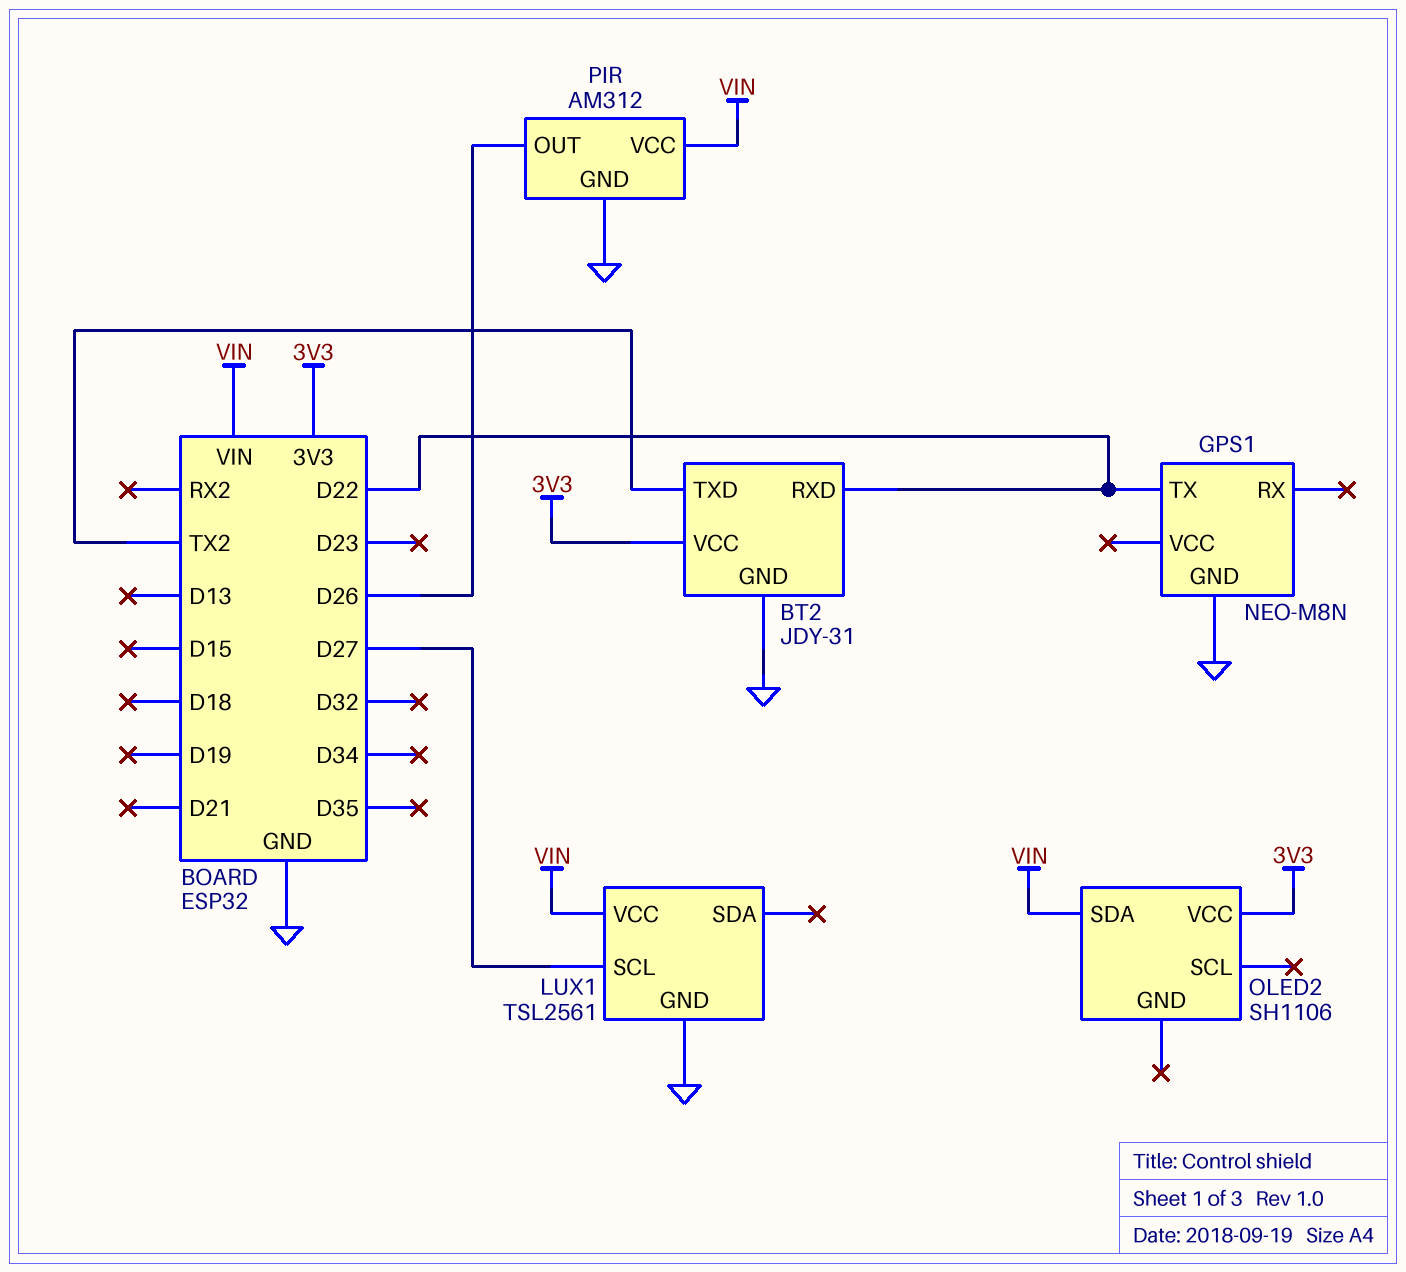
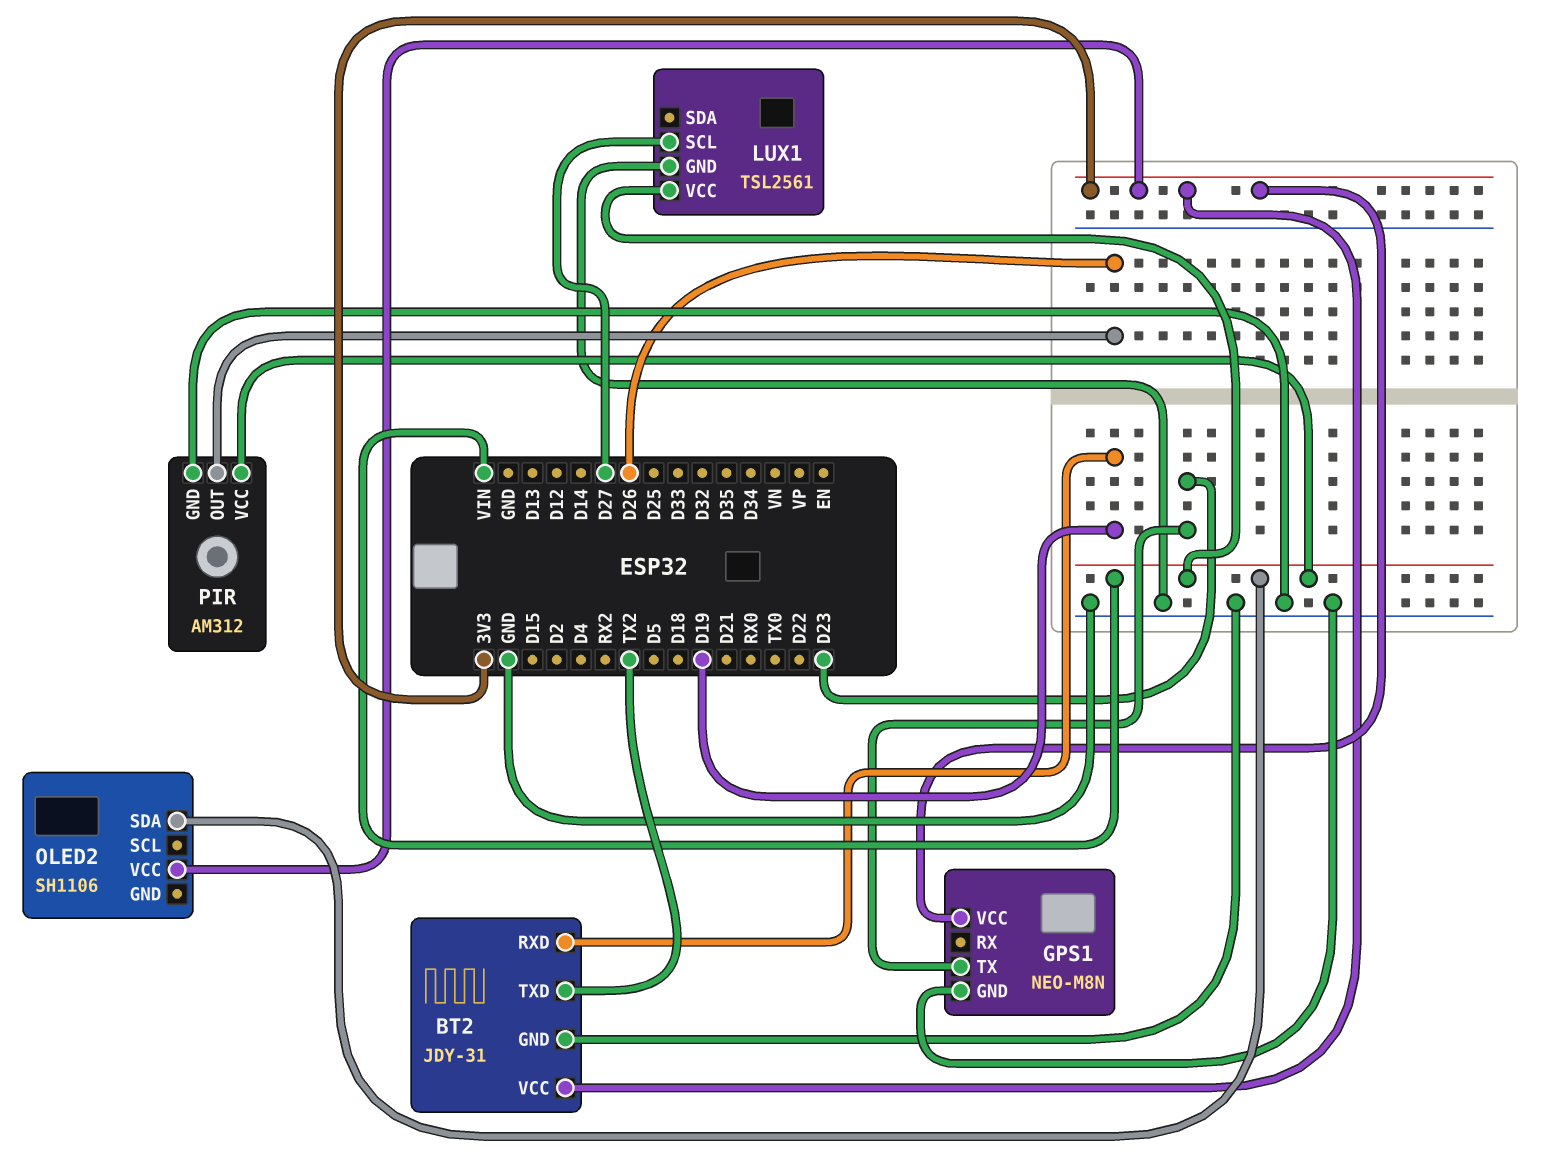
BT2 pin RXD: D22 -> D19
GPS1 pin TX: D22 -> D23
GPS1 pin VCC: none -> 3V3

